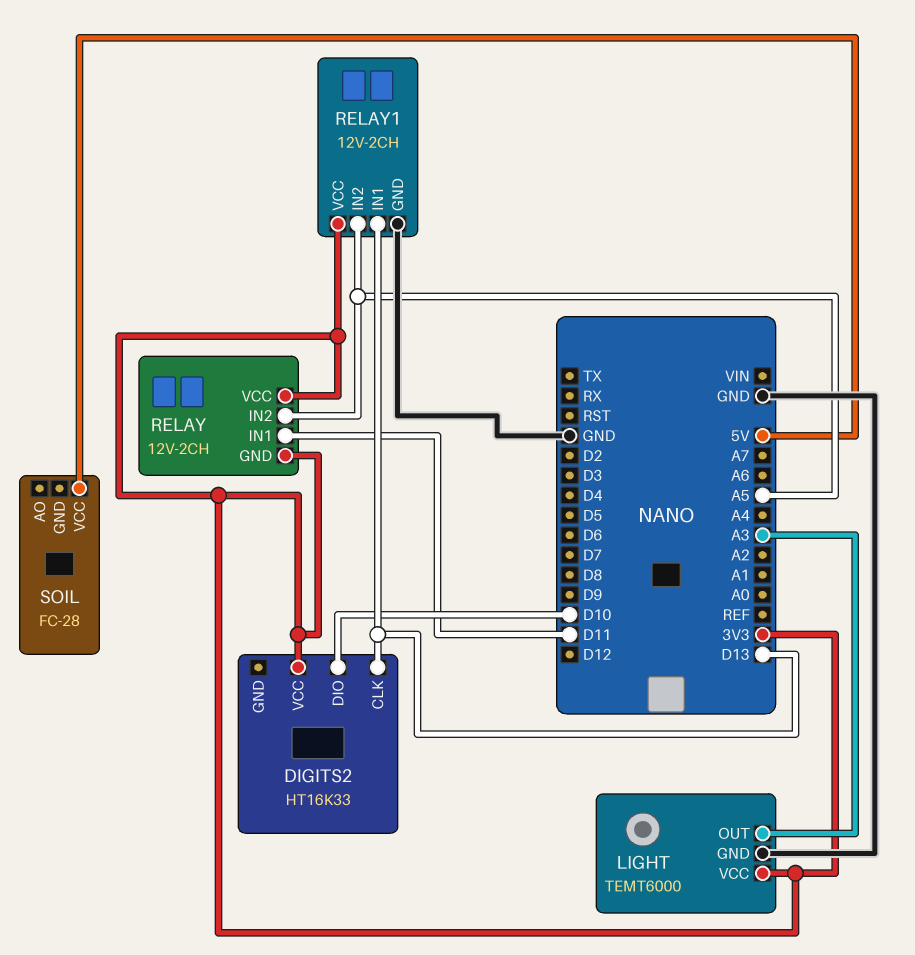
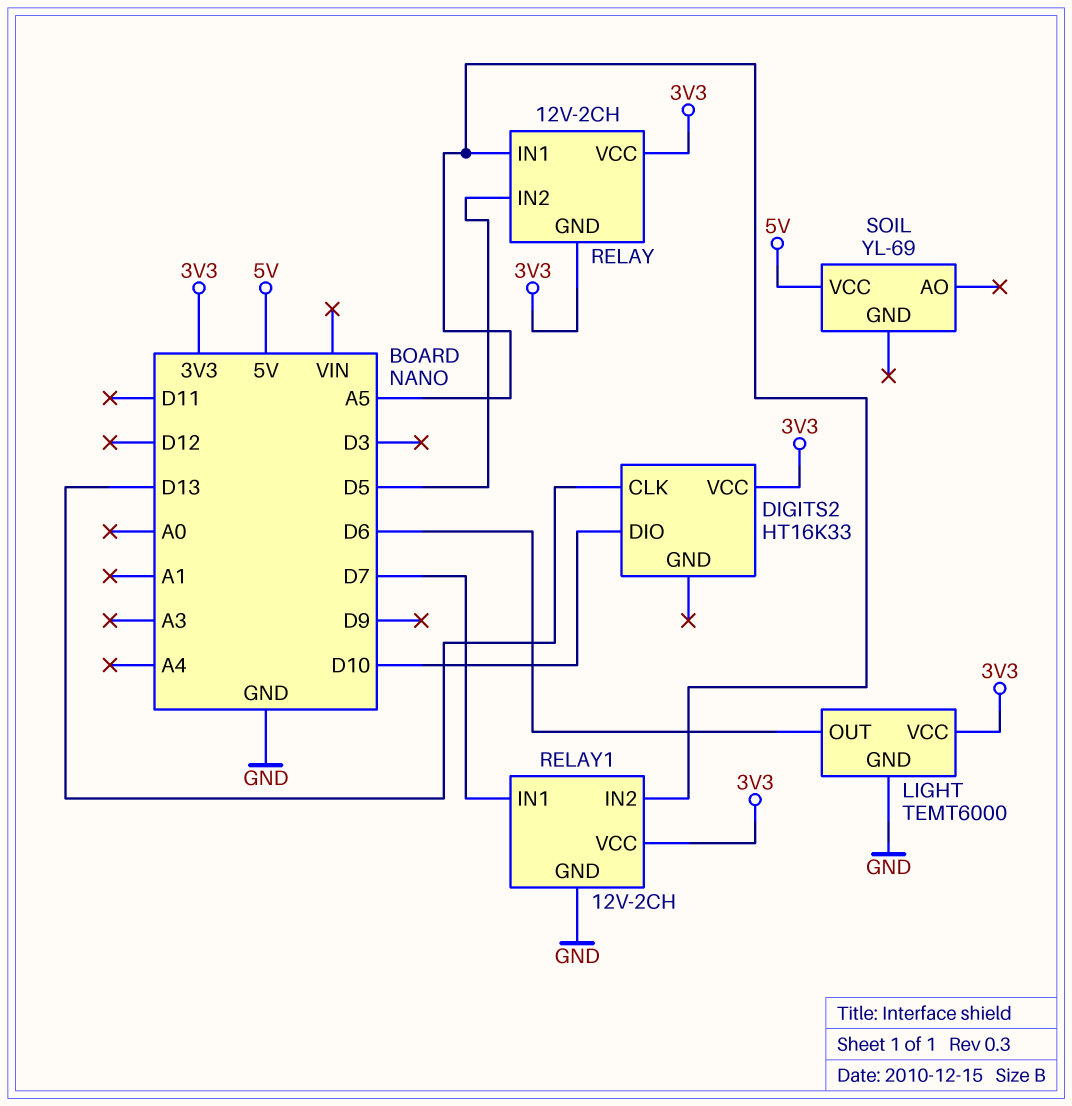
LIGHT pin OUT: A3 -> D6
RELAY pin IN1: D11 -> A5
RELAY pin IN2: A5 -> D5
RELAY1 pin IN1: D13 -> D7
SOIL: FC-28 -> YL-69

